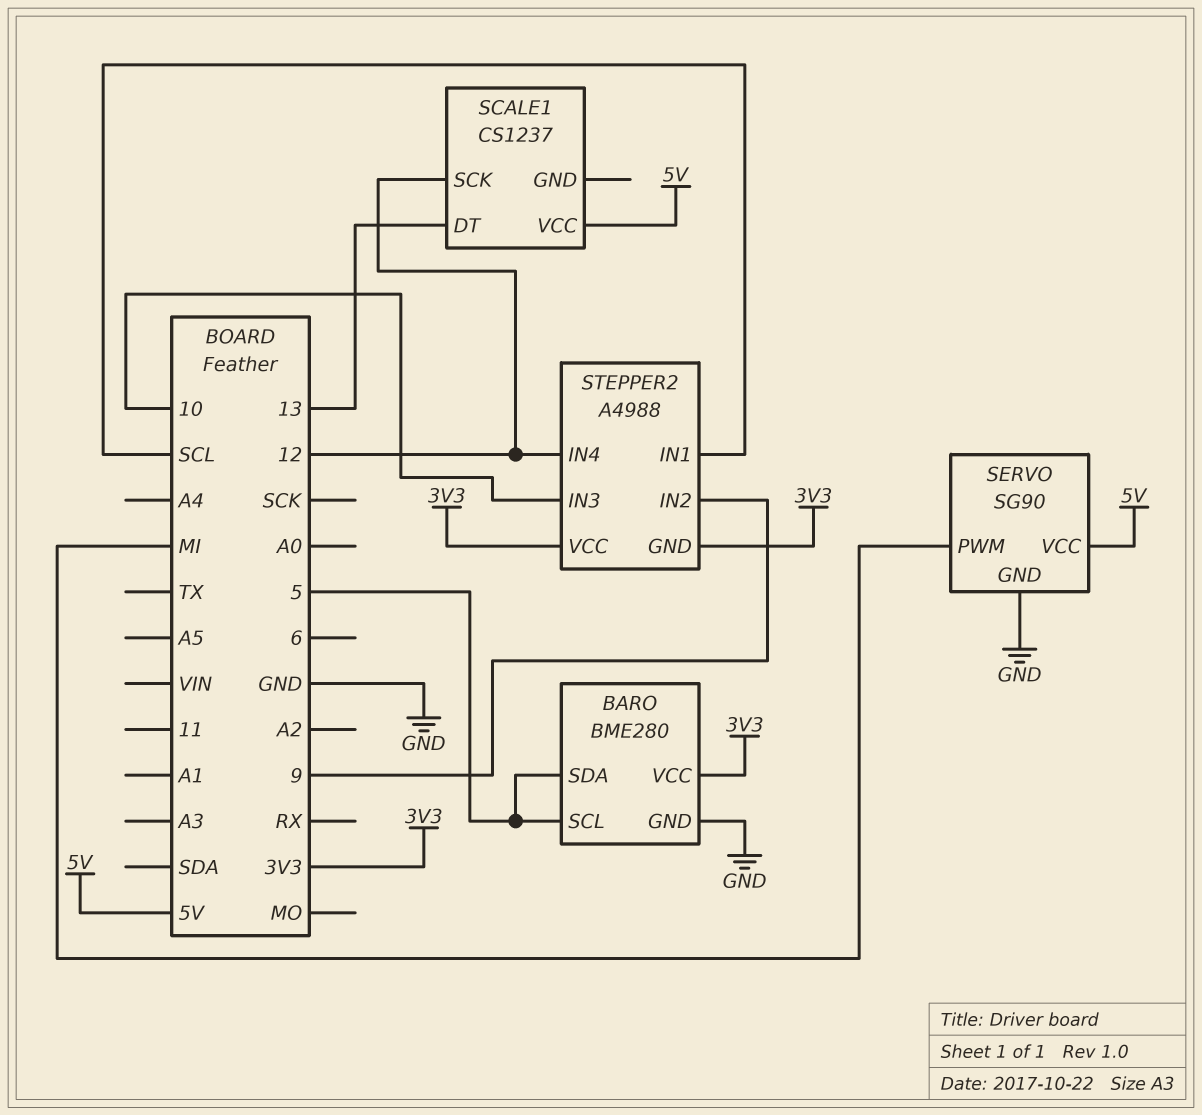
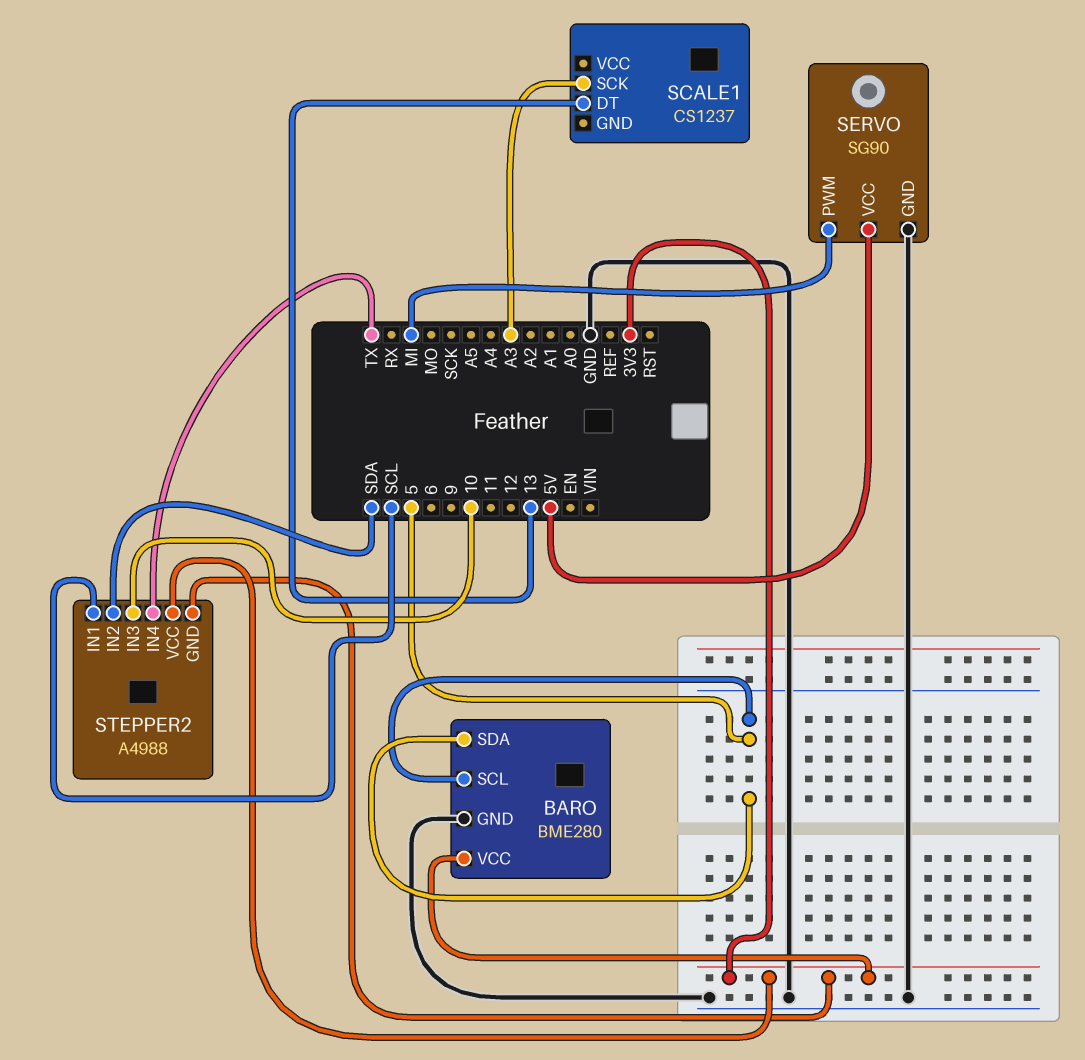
SCALE1 pin SCK: 12 -> A3
SCALE1 pin VCC: 5V -> none
STEPPER2 pin IN2: 9 -> SDA
STEPPER2 pin IN4: 12 -> TX

